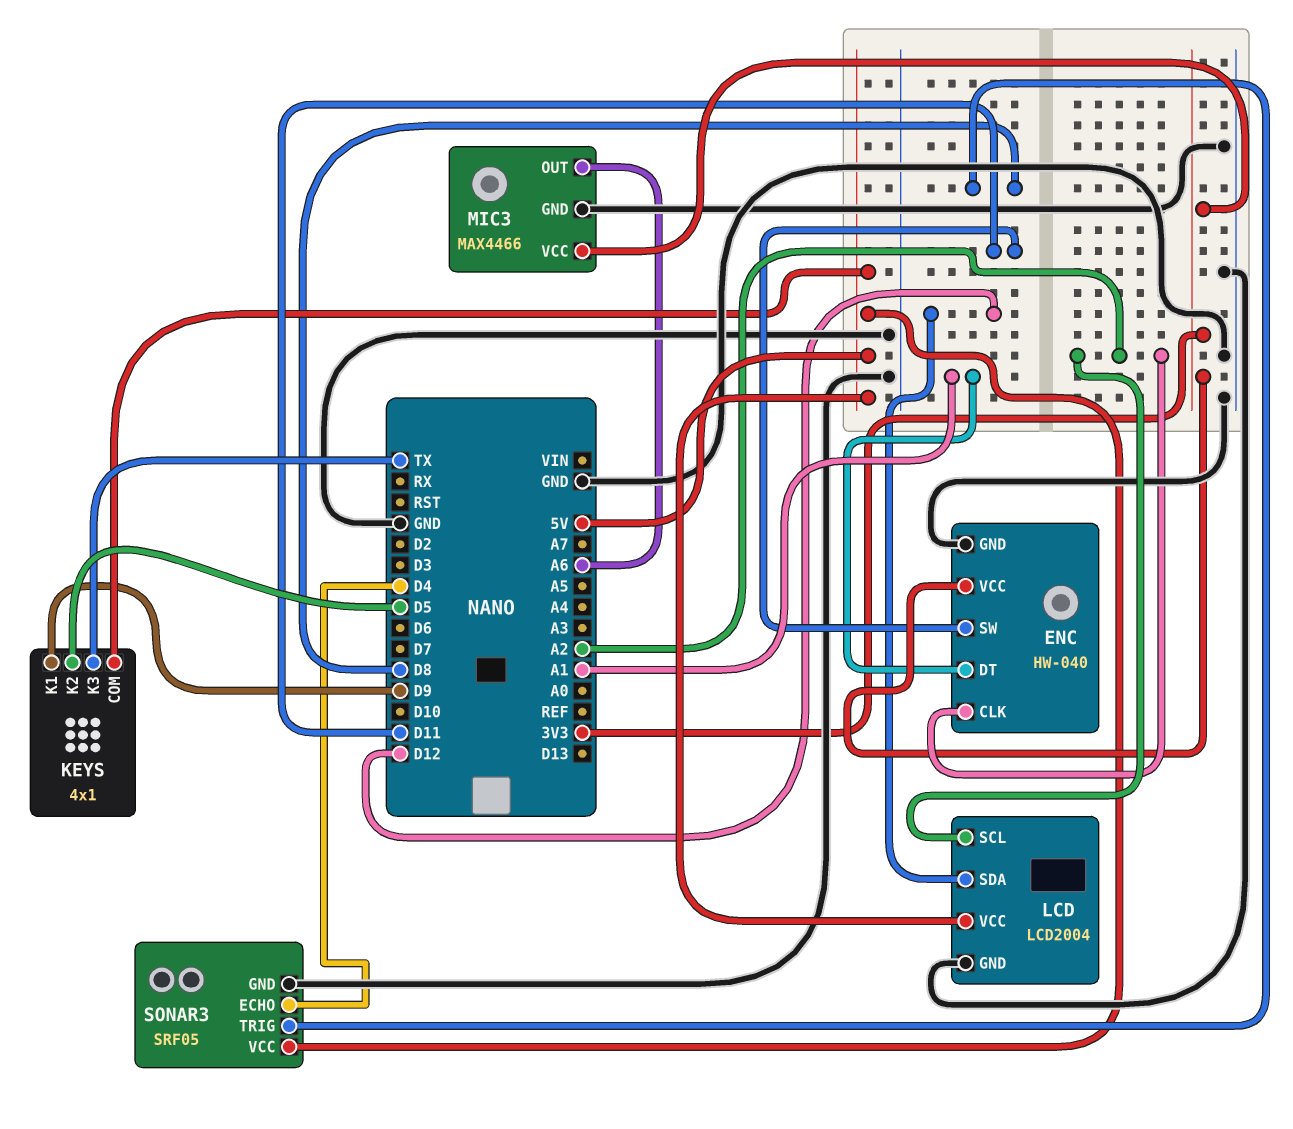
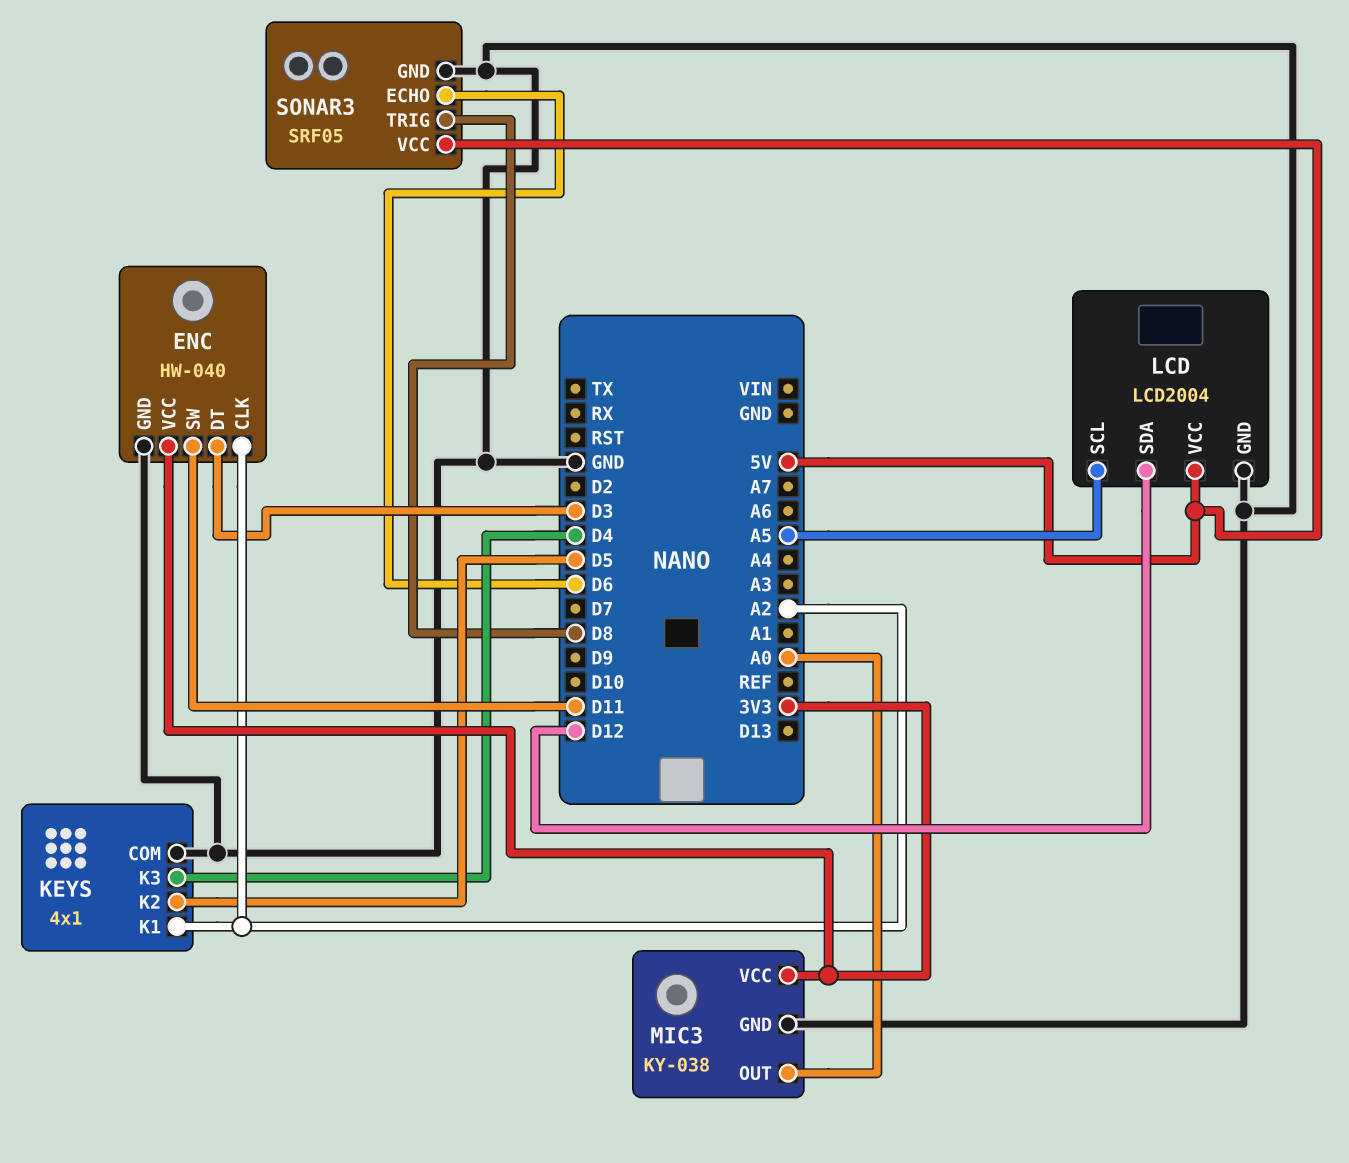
ENC pin DT: A1 -> D3
KEYS pin COM: 5V -> GND
KEYS pin K1: D9 -> A2
KEYS pin K3: TX -> D4
LCD pin SCL: A2 -> A5
MIC3: MAX4466 -> KY-038
MIC3 pin OUT: A6 -> A0
SONAR3 pin ECHO: D4 -> D6

